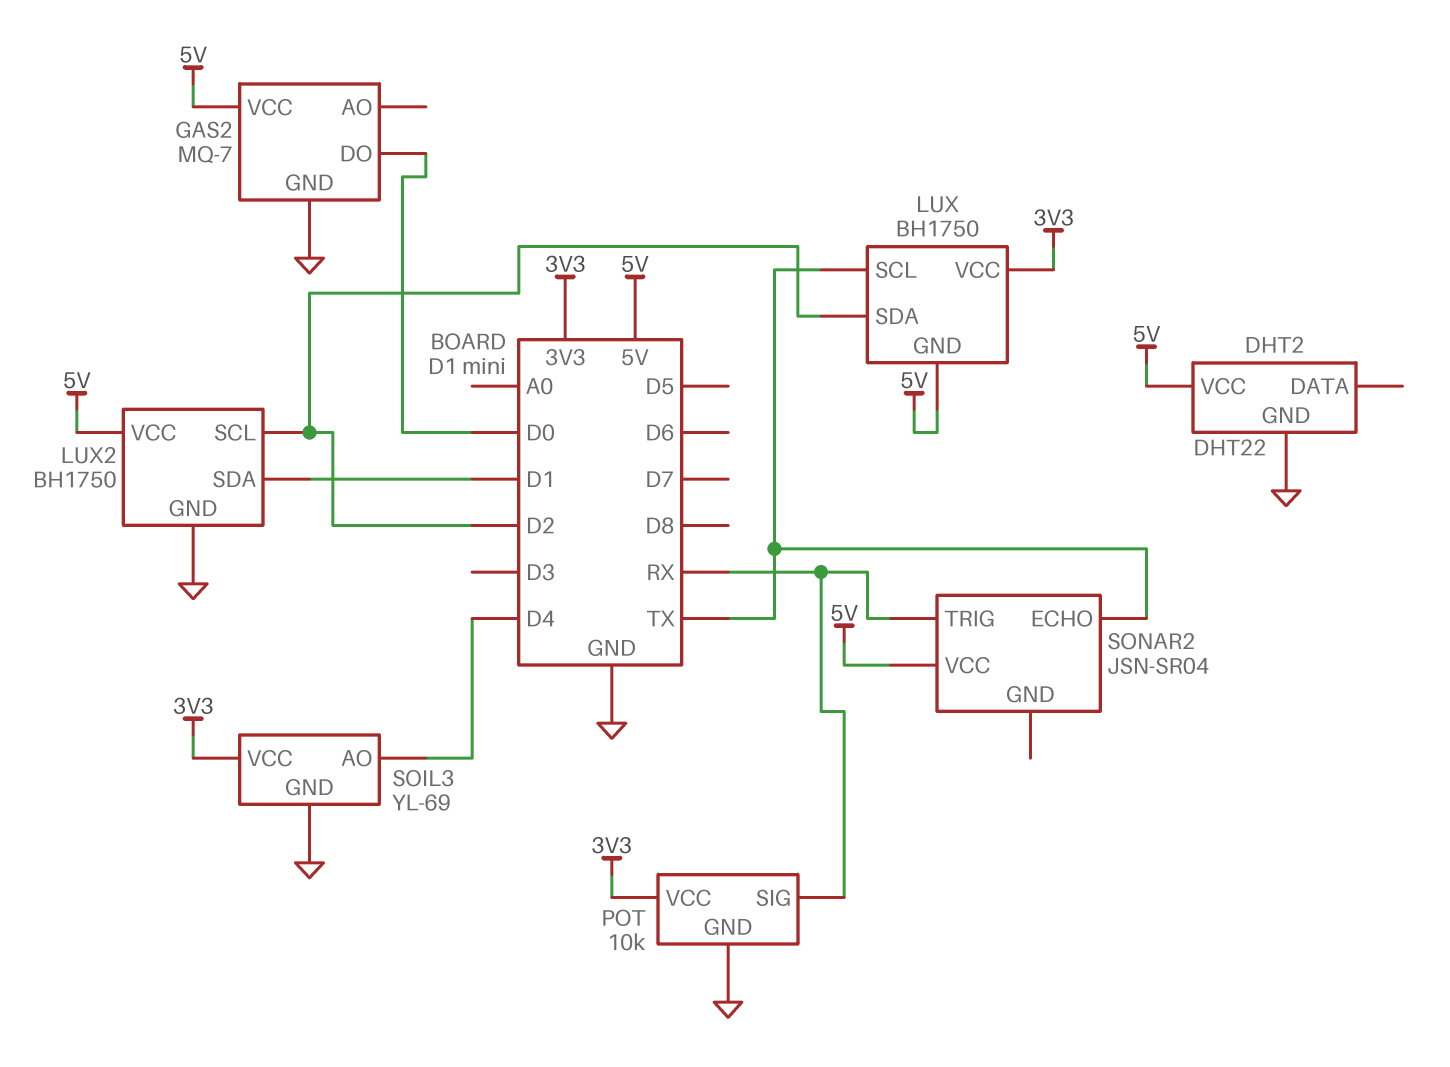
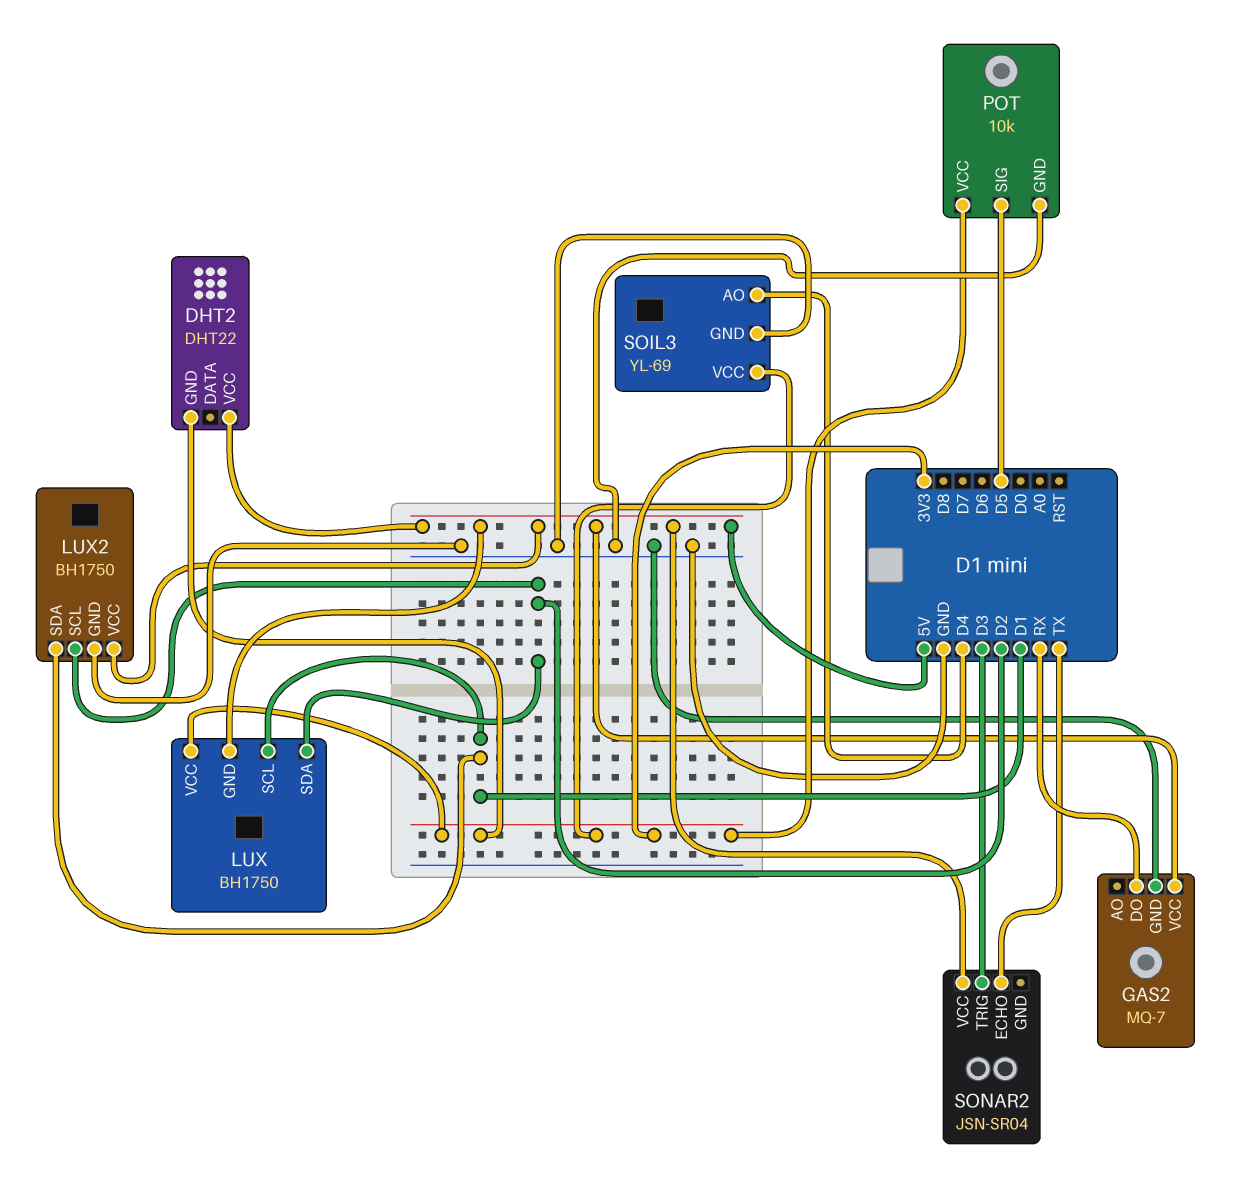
DHT2 pin GND: GND -> 3V3
GAS2 pin DO: D0 -> RX
LUX pin SCL: TX -> D1
POT pin SIG: RX -> D5
SONAR2 pin TRIG: RX -> D3

